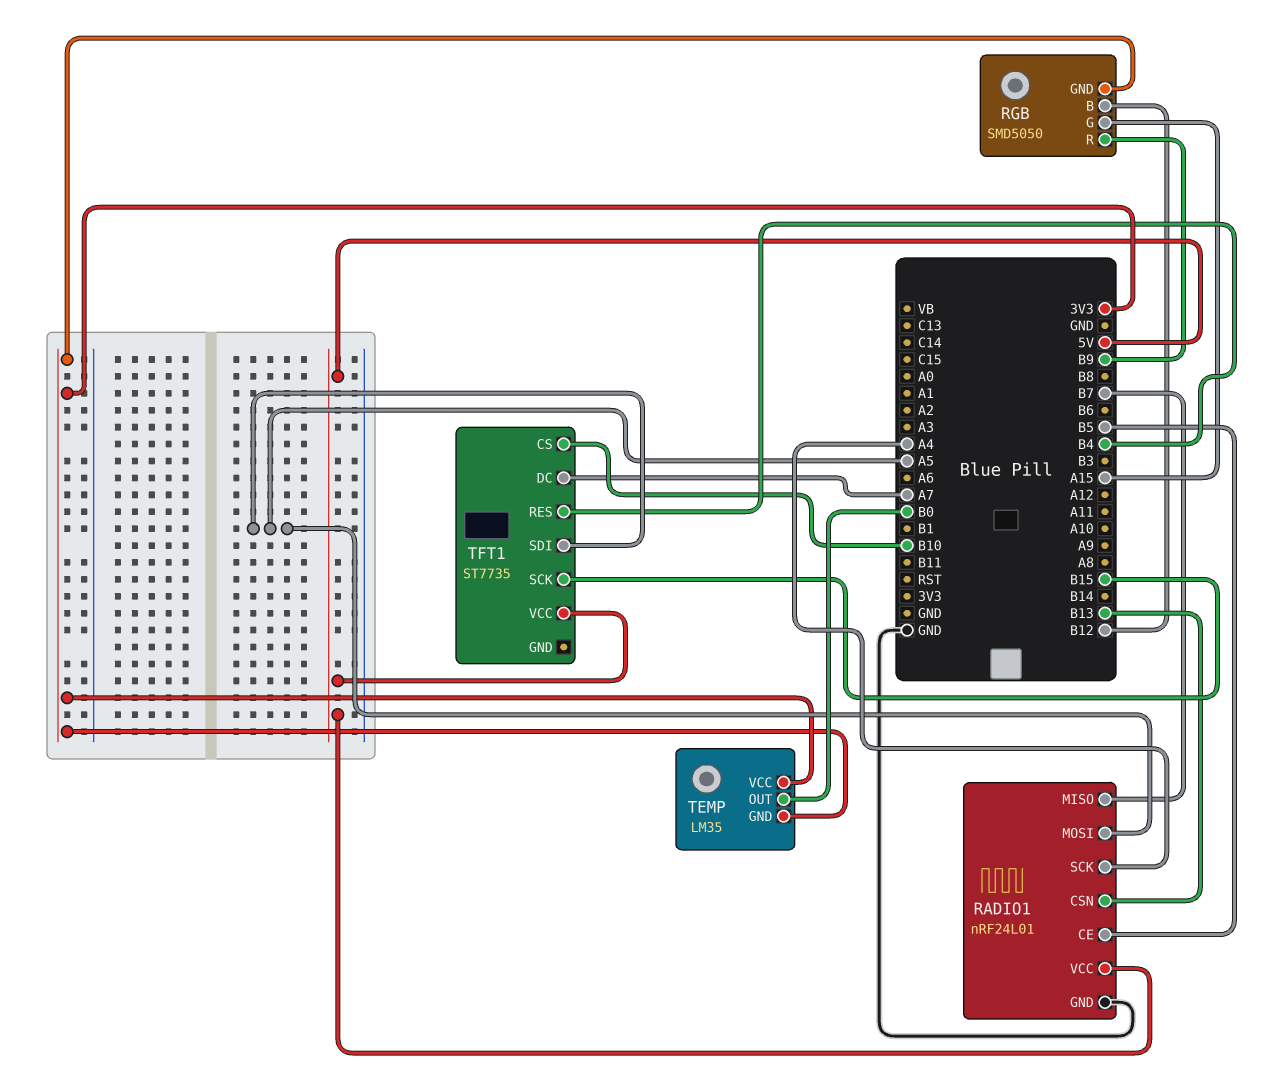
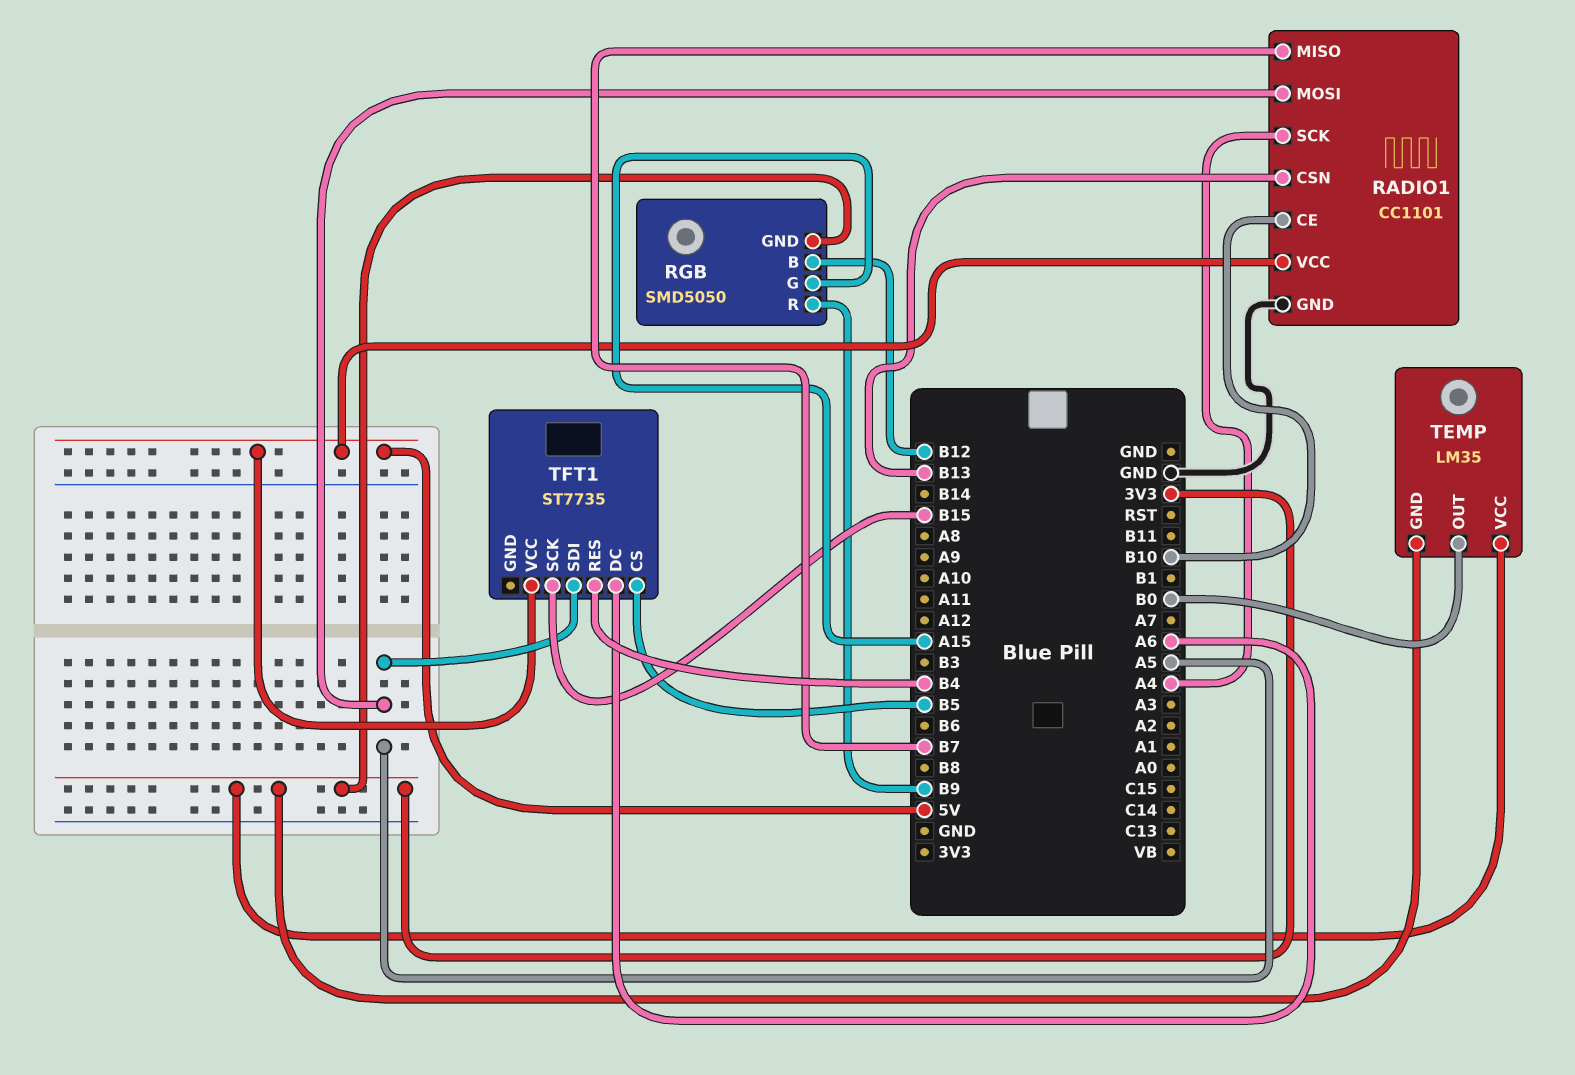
RADIO1: nRF24L01 -> CC1101
RADIO1 pin CE: B5 -> B10
TFT1 pin CS: B10 -> B5
TFT1 pin DC: A7 -> A6

